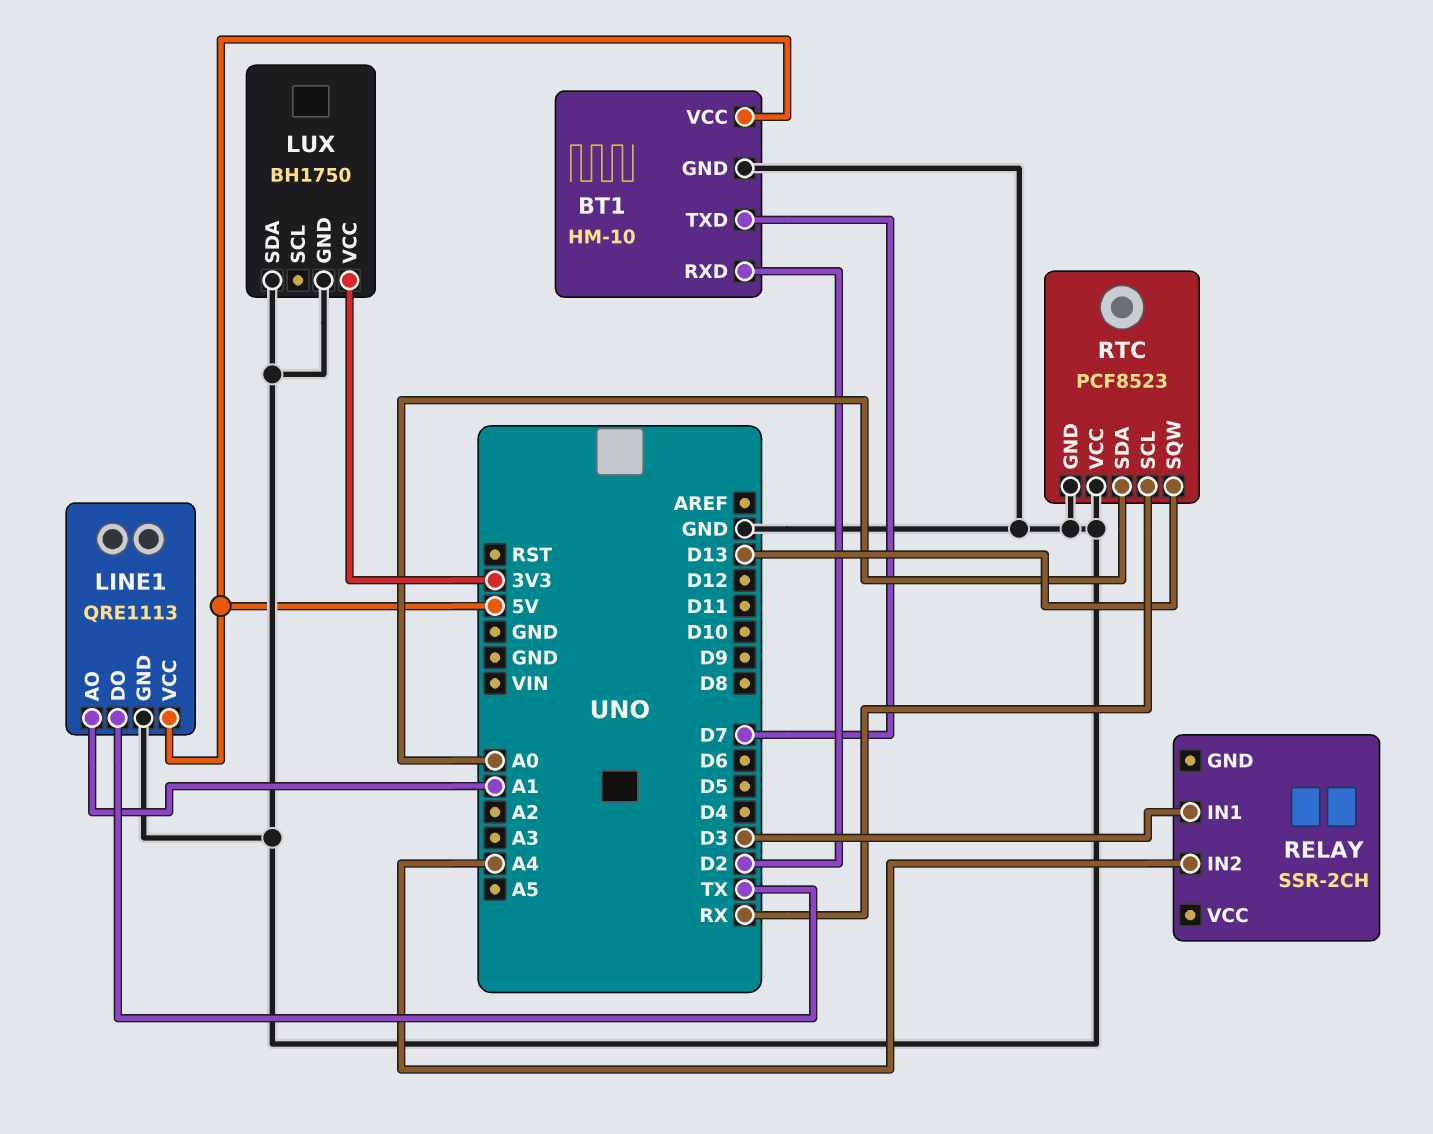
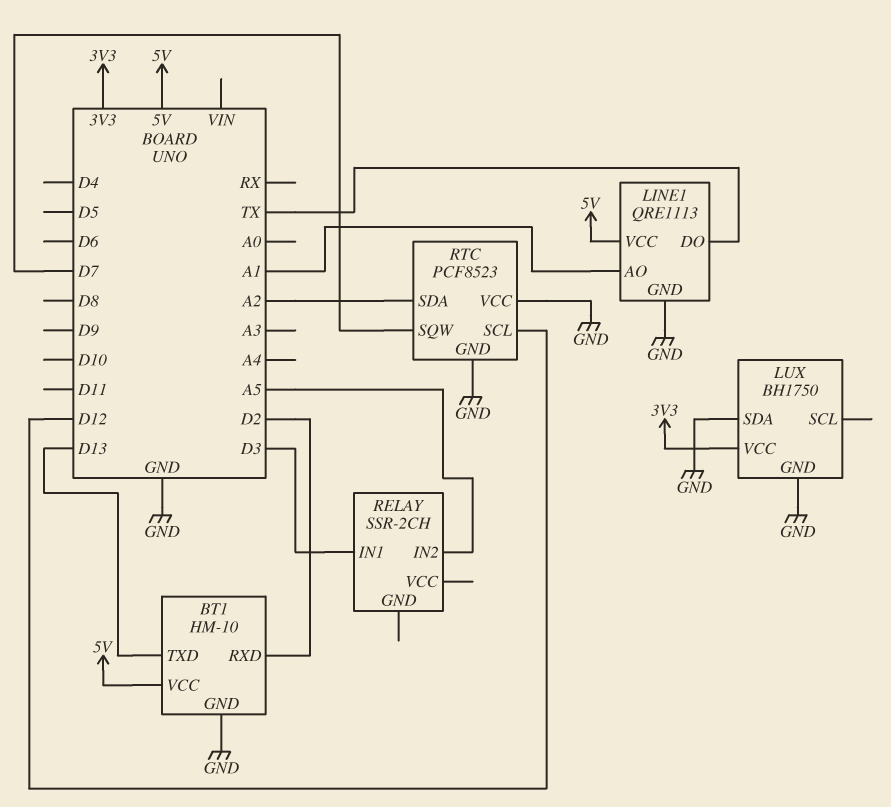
BT1 pin TXD: D7 -> D13
RELAY pin IN2: A4 -> A5
RTC pin SCL: RX -> D12
RTC pin SDA: A0 -> A2
RTC pin SQW: D13 -> D7

